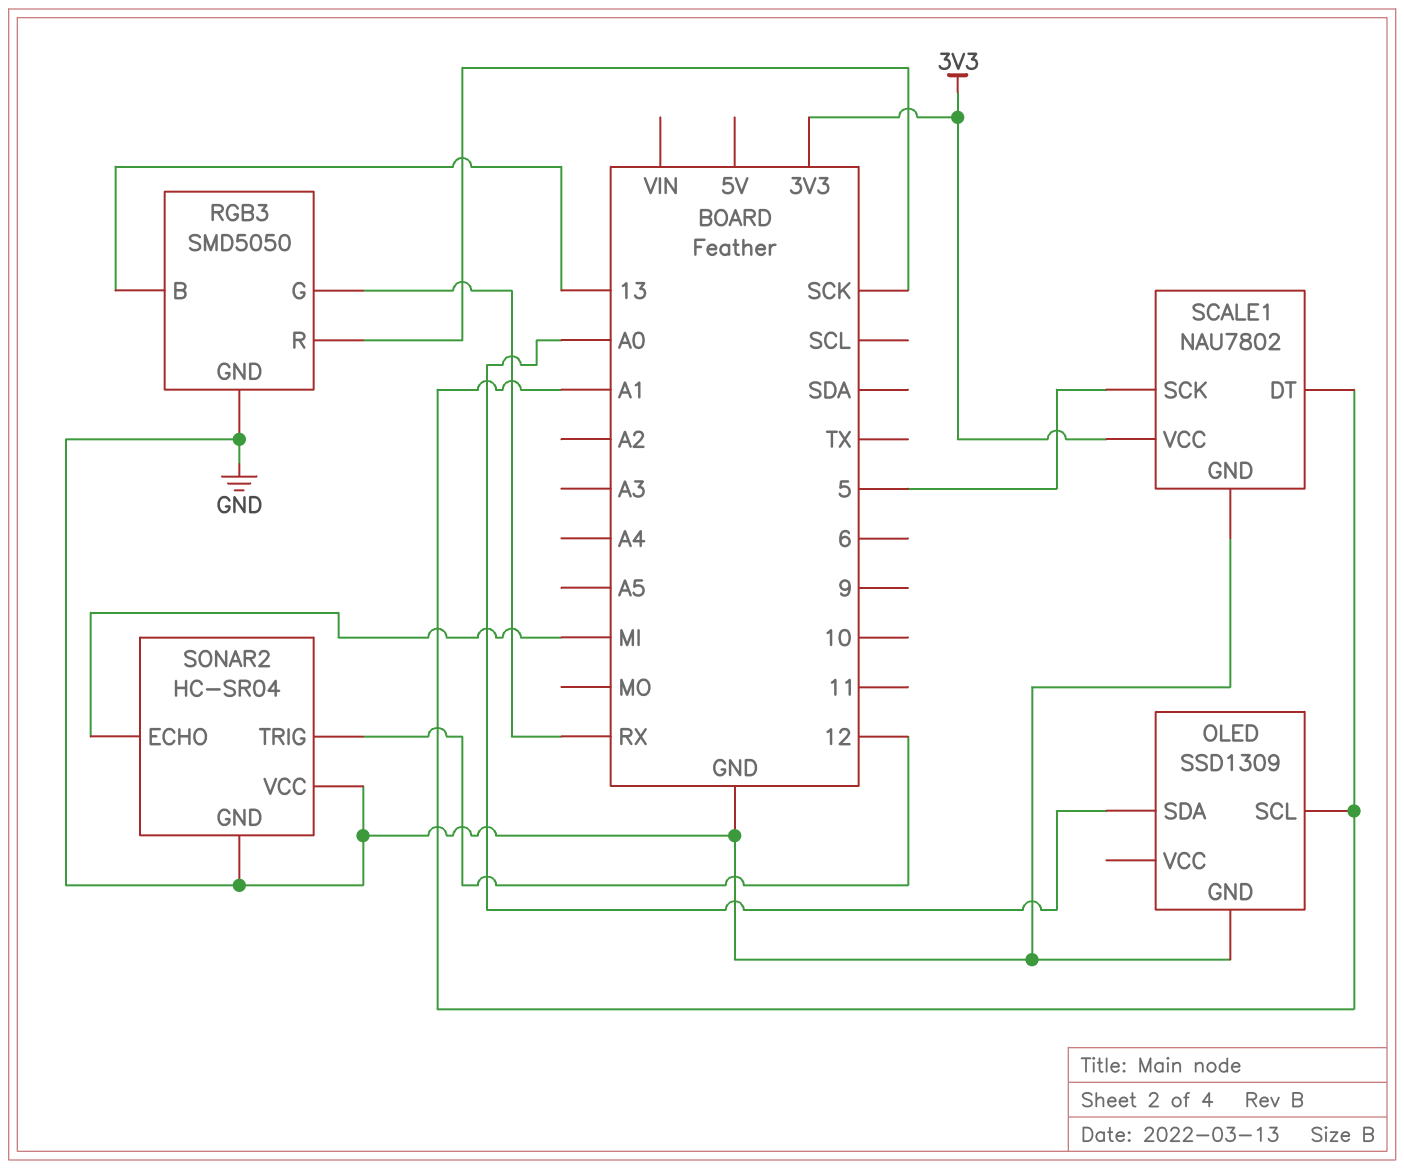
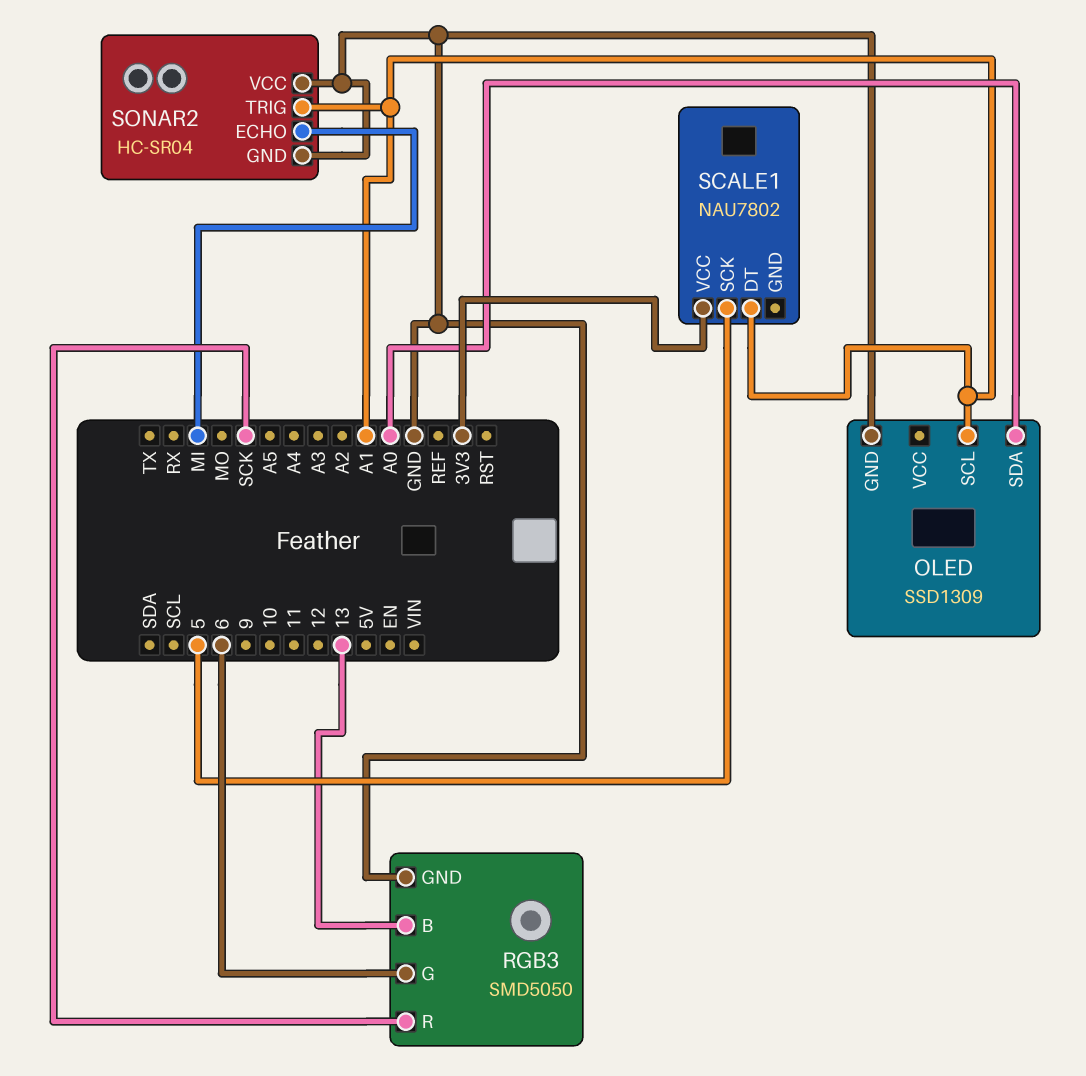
RGB3 pin G: RX -> 6
SCALE1 pin GND: GND -> none
SONAR2 pin TRIG: 12 -> A1

